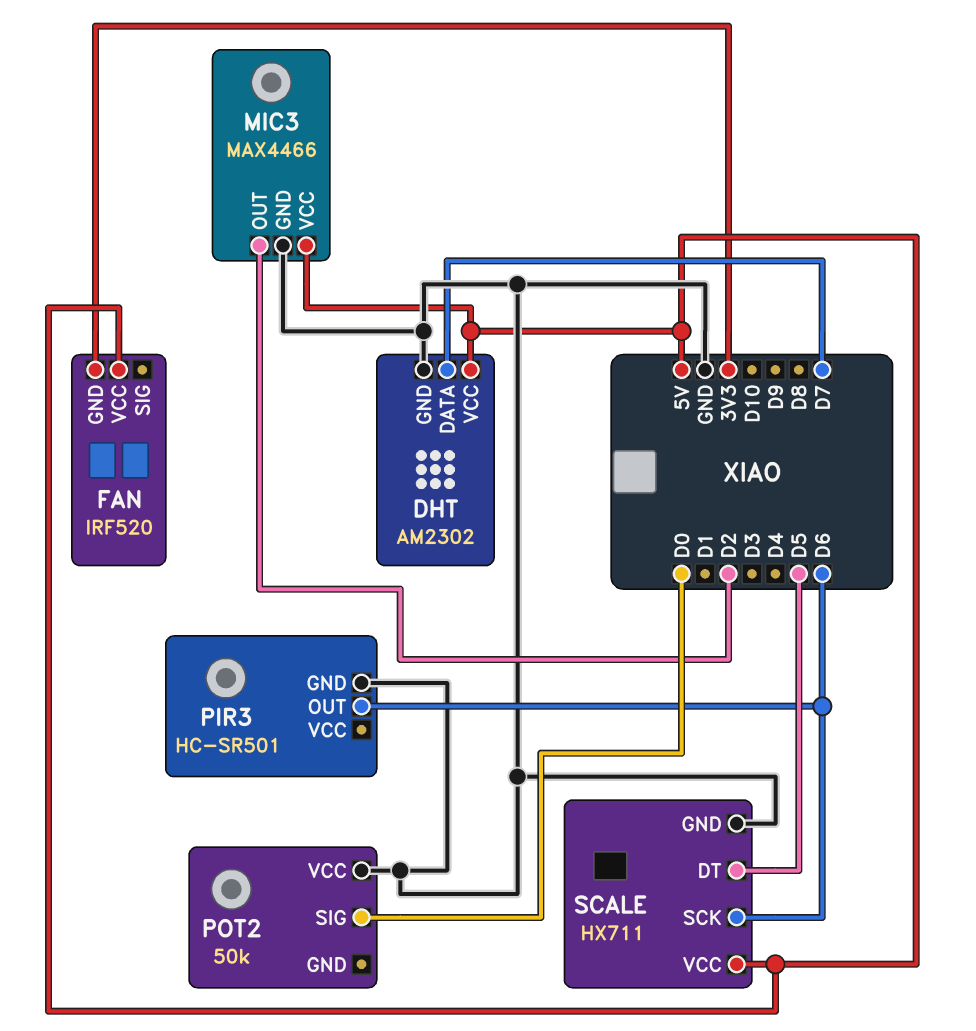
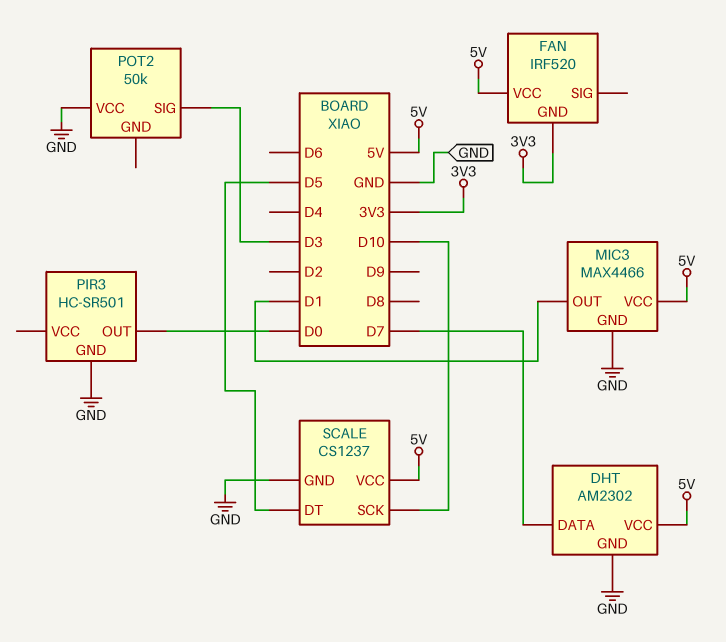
MIC3 pin OUT: D2 -> D1
PIR3 pin OUT: D6 -> D0
POT2 pin SIG: D0 -> D3
SCALE: HX711 -> CS1237
SCALE pin SCK: D6 -> D10

